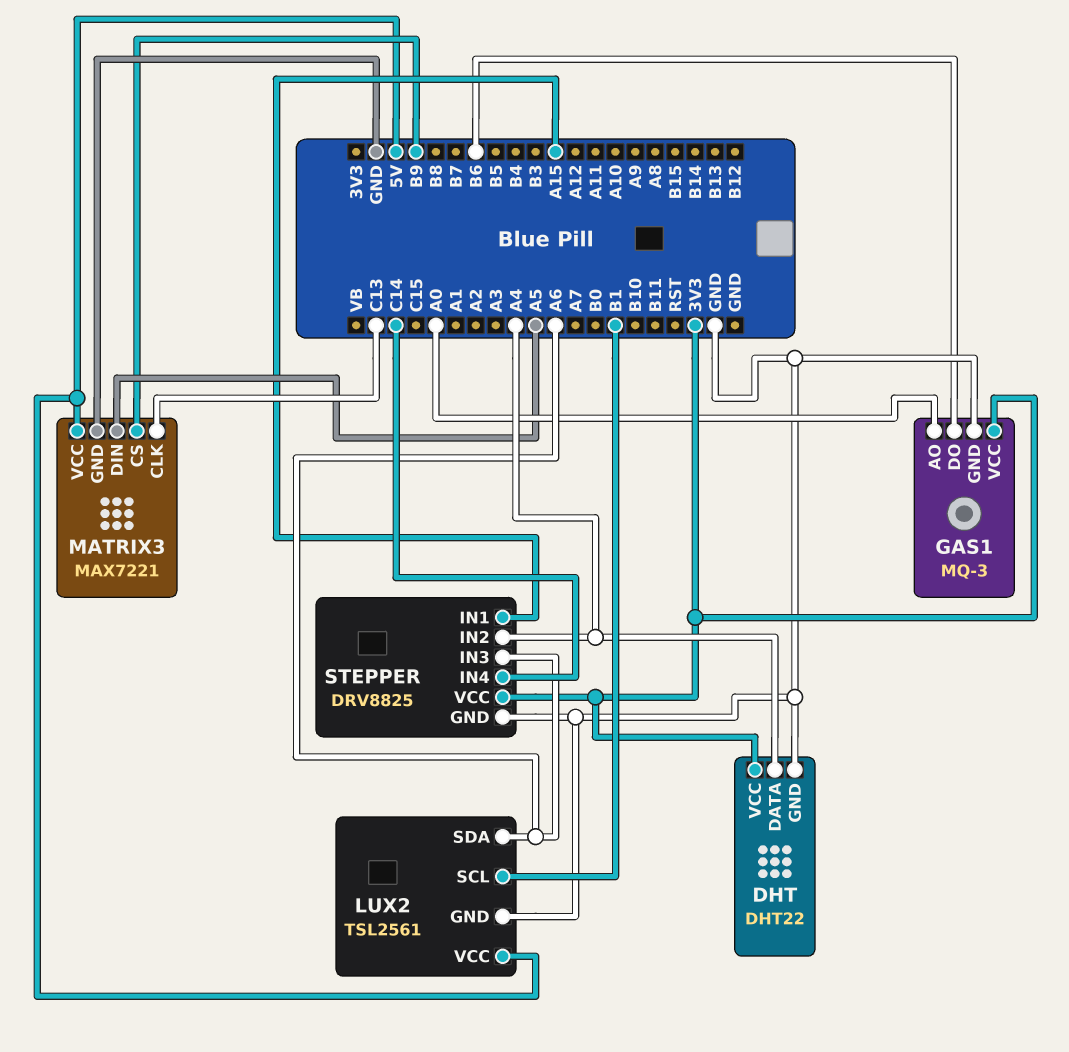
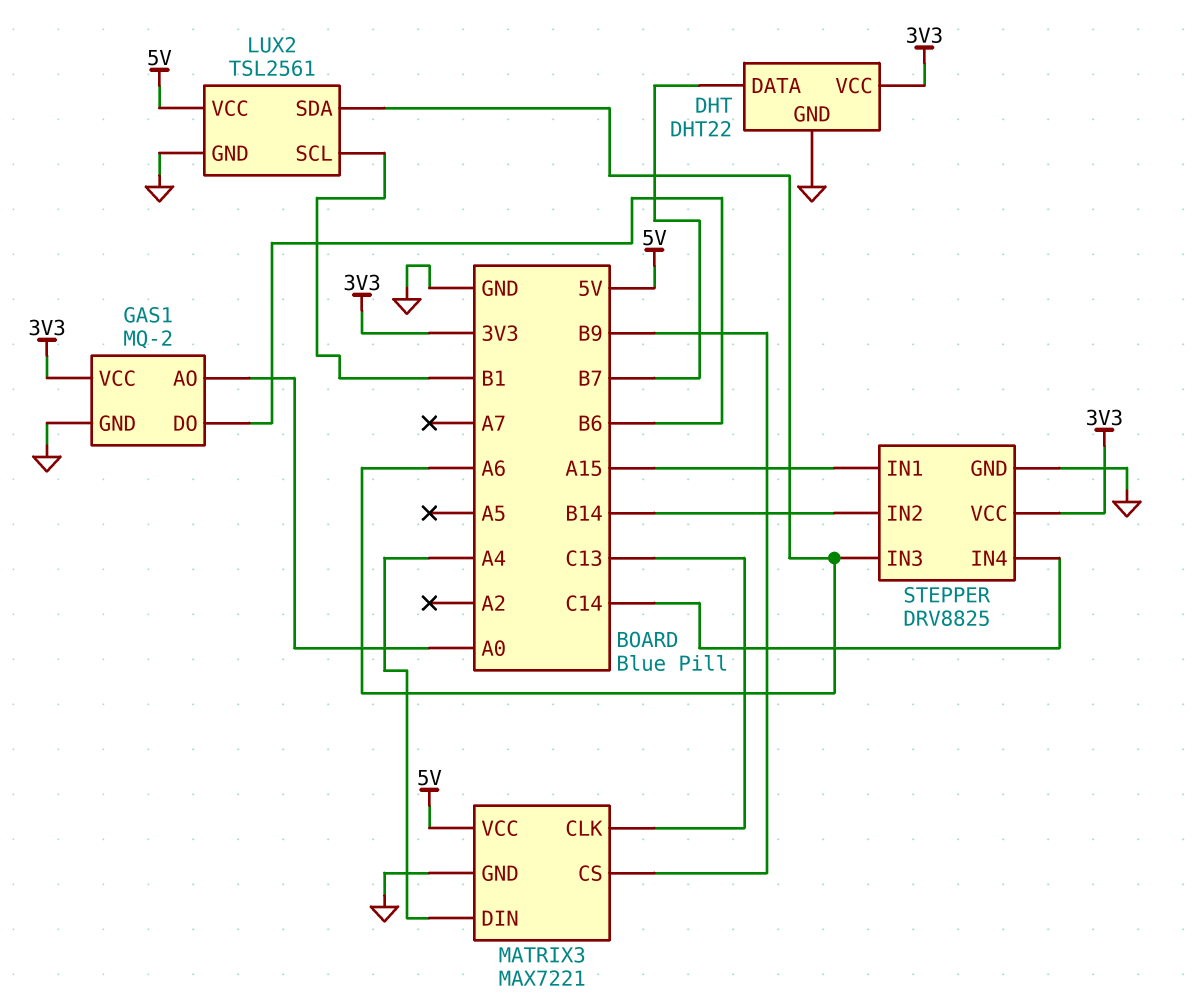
DHT pin DATA: A4 -> B7
GAS1: MQ-3 -> MQ-2
MATRIX3 pin DIN: A5 -> A4
STEPPER pin IN2: A4 -> B14

